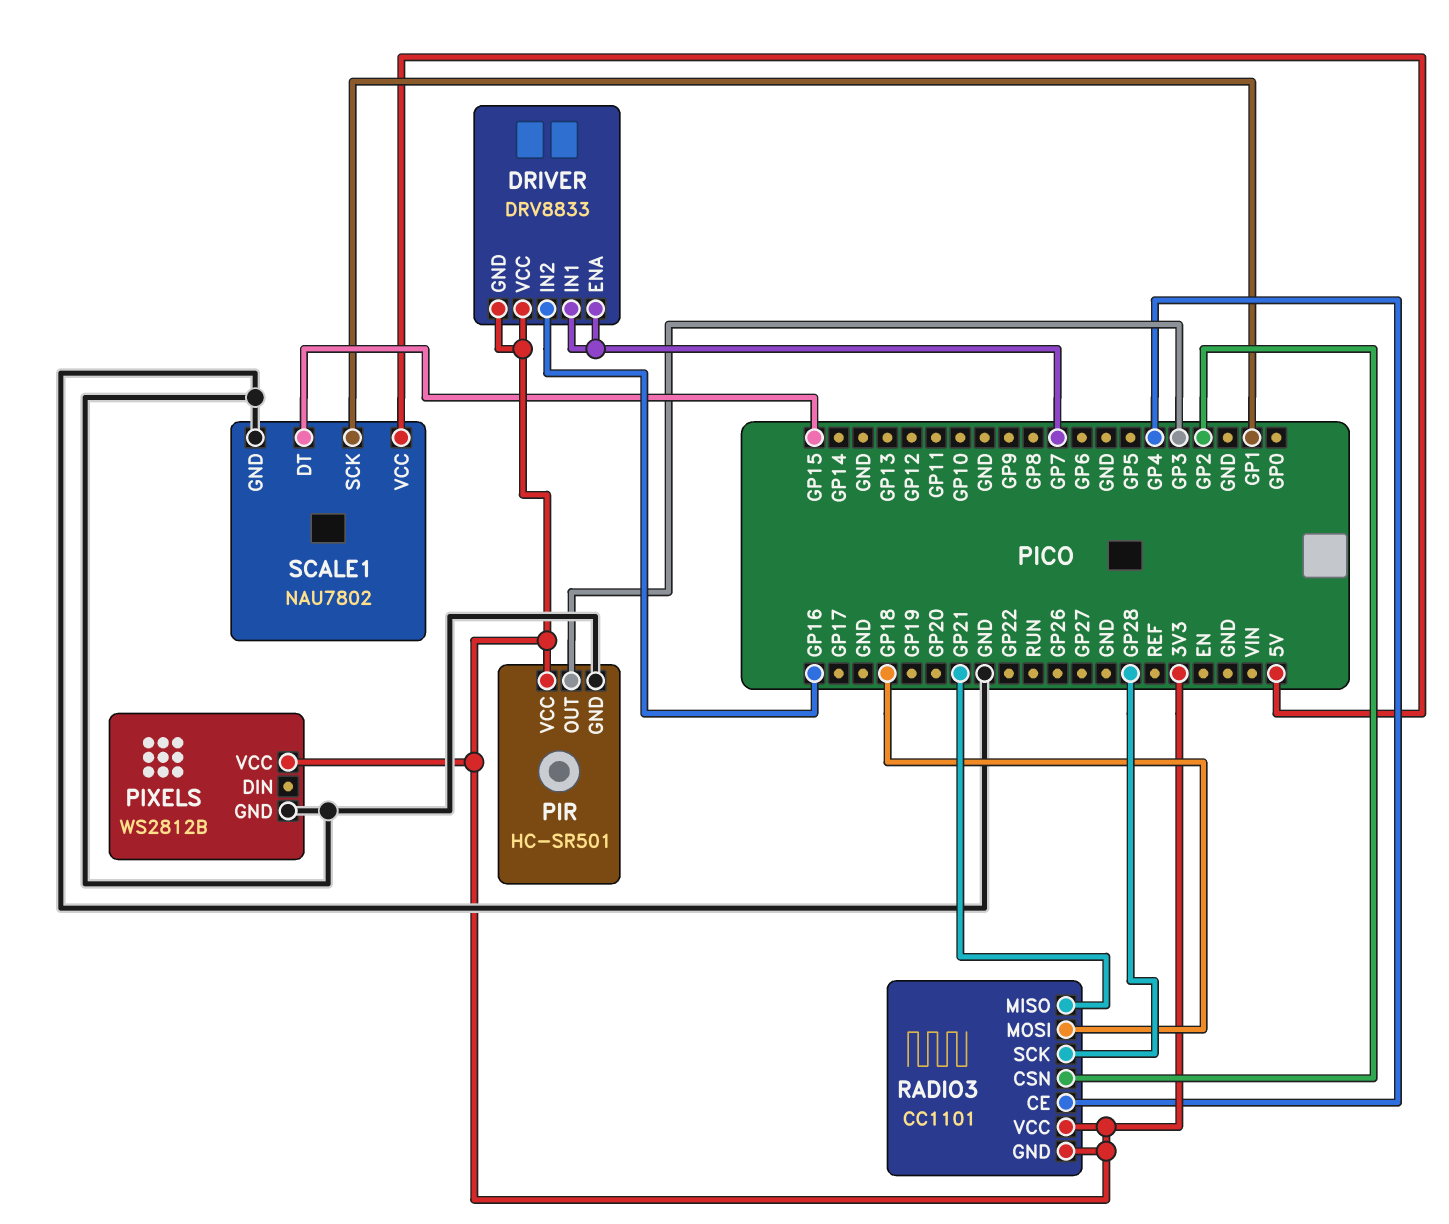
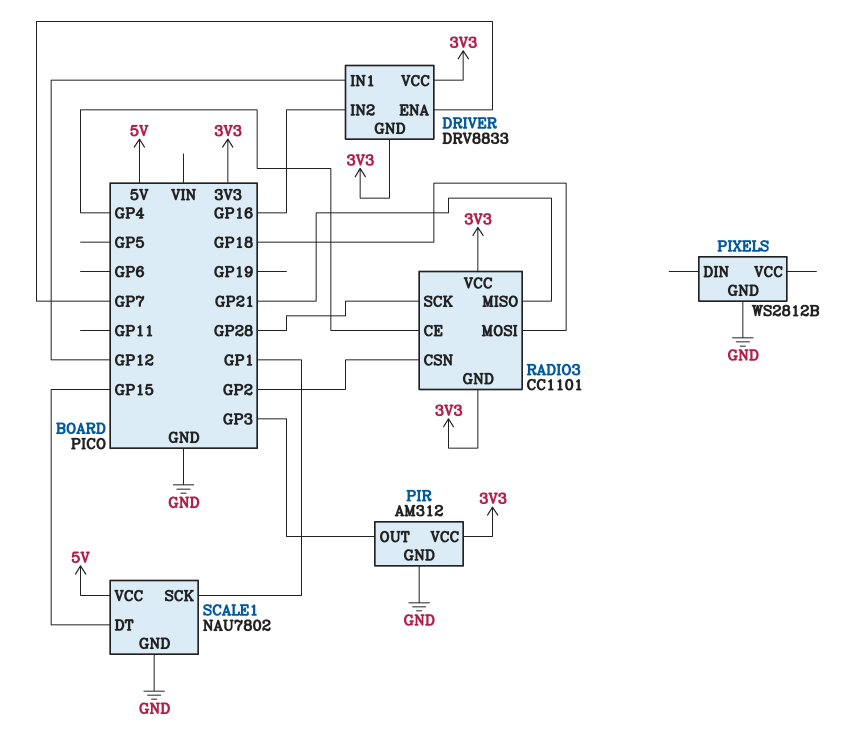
DRIVER pin IN1: GP7 -> GP12
PIR: HC-SR501 -> AM312
PIXELS pin VCC: 3V3 -> none

